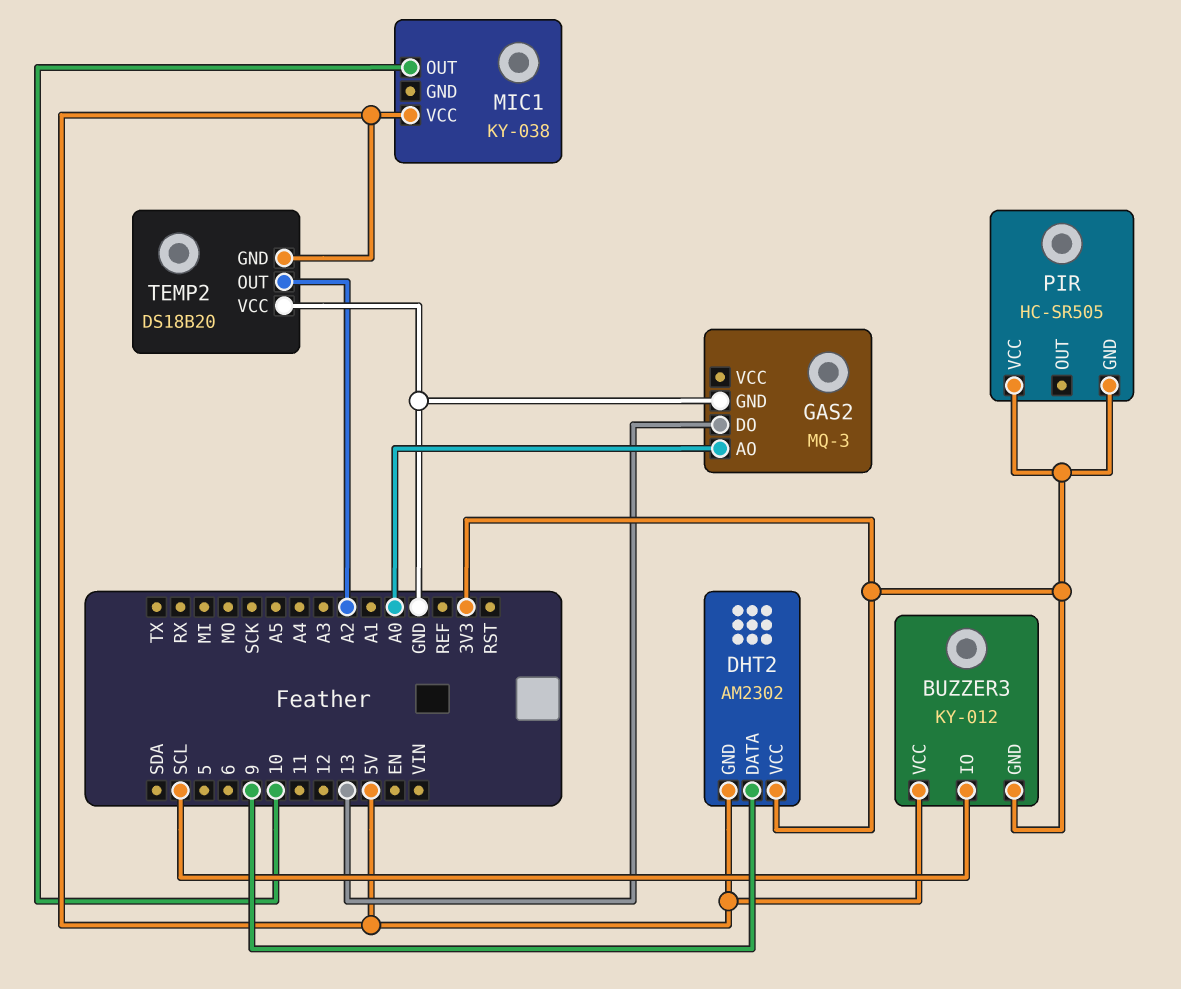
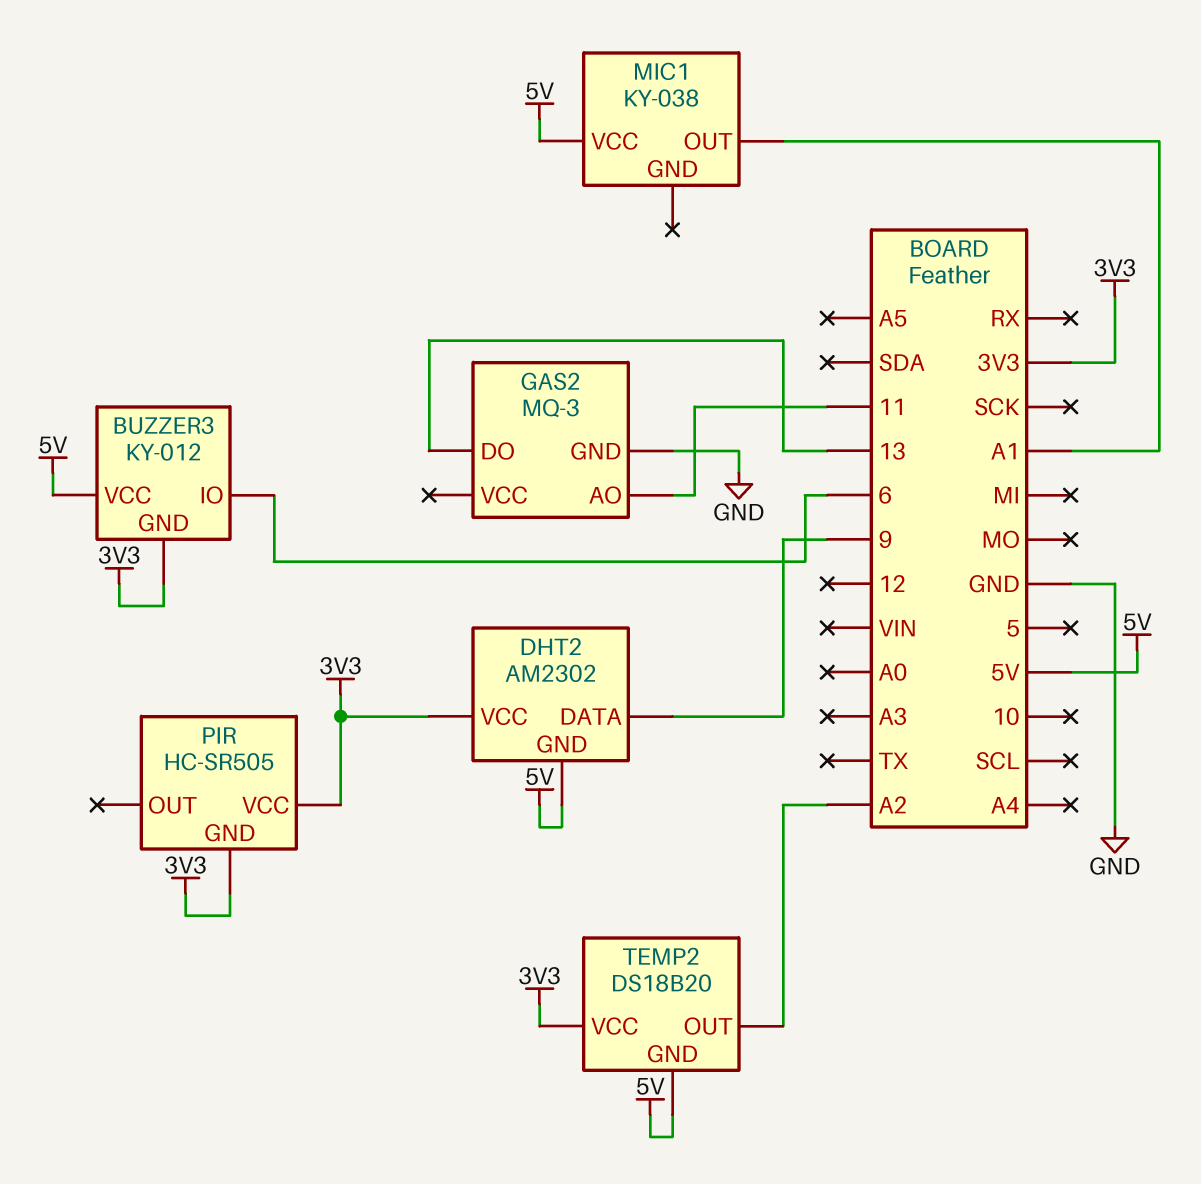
BUZZER3 pin IO: SCL -> 6
GAS2 pin AO: A0 -> 11
MIC1 pin OUT: 10 -> A1
TEMP2 pin VCC: GND -> 3V3

